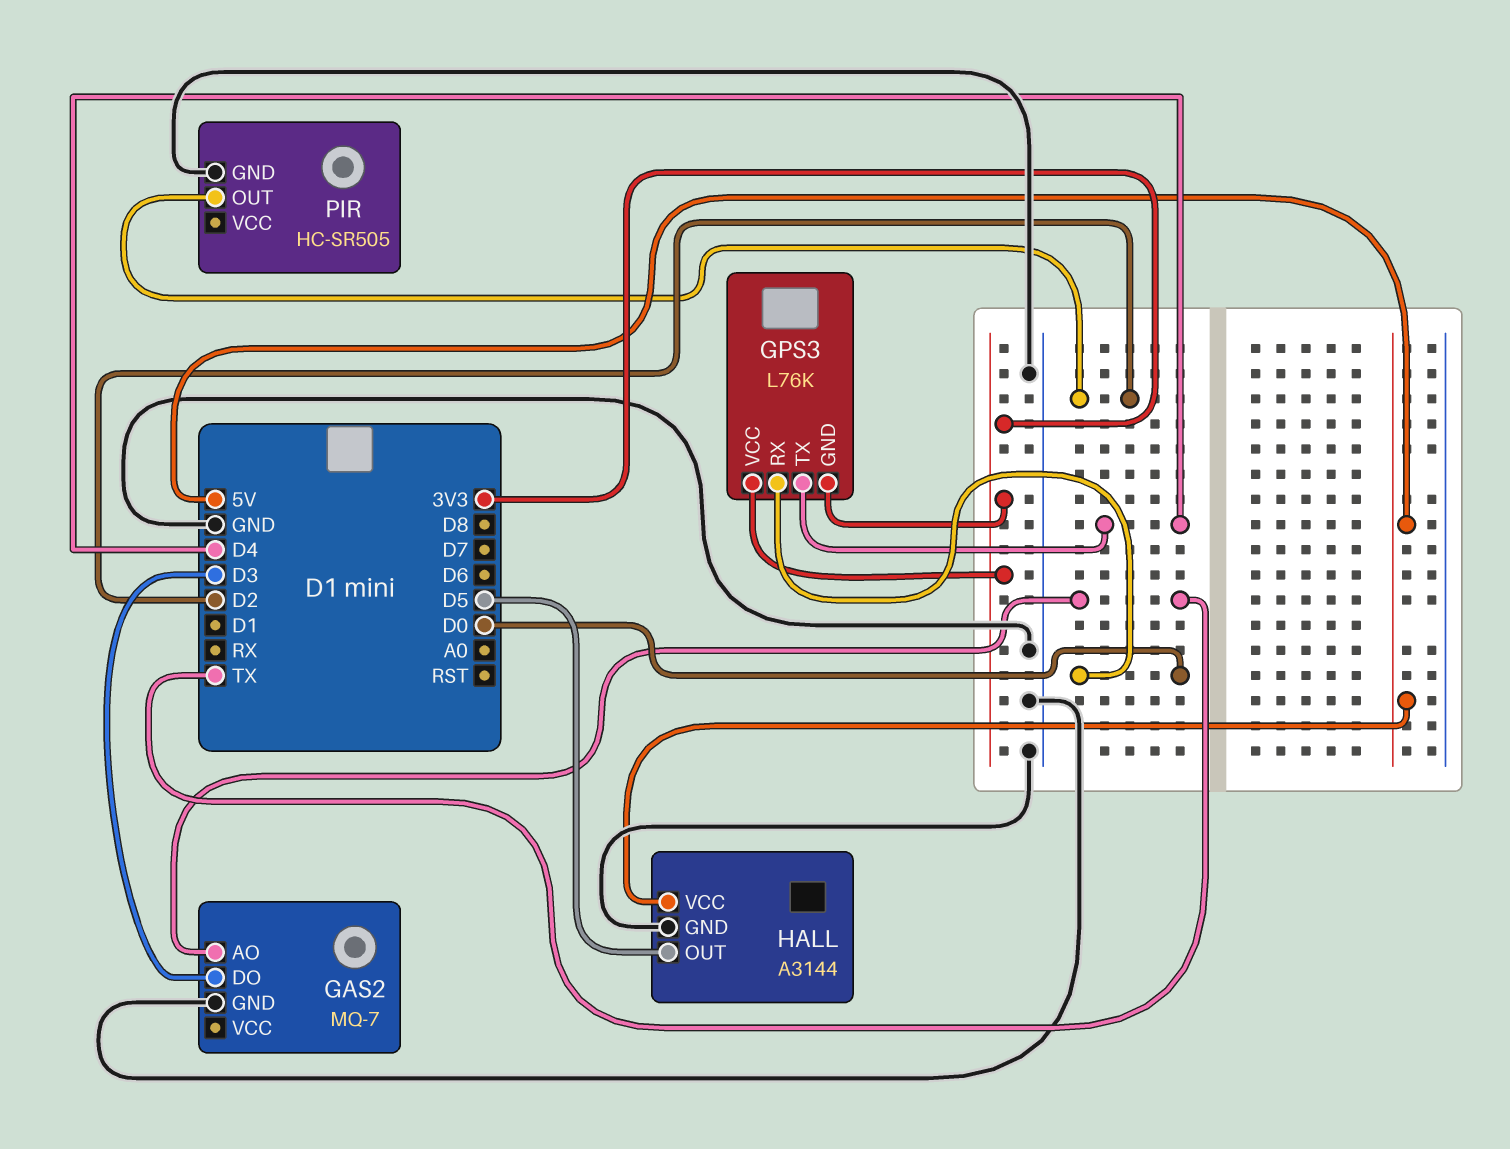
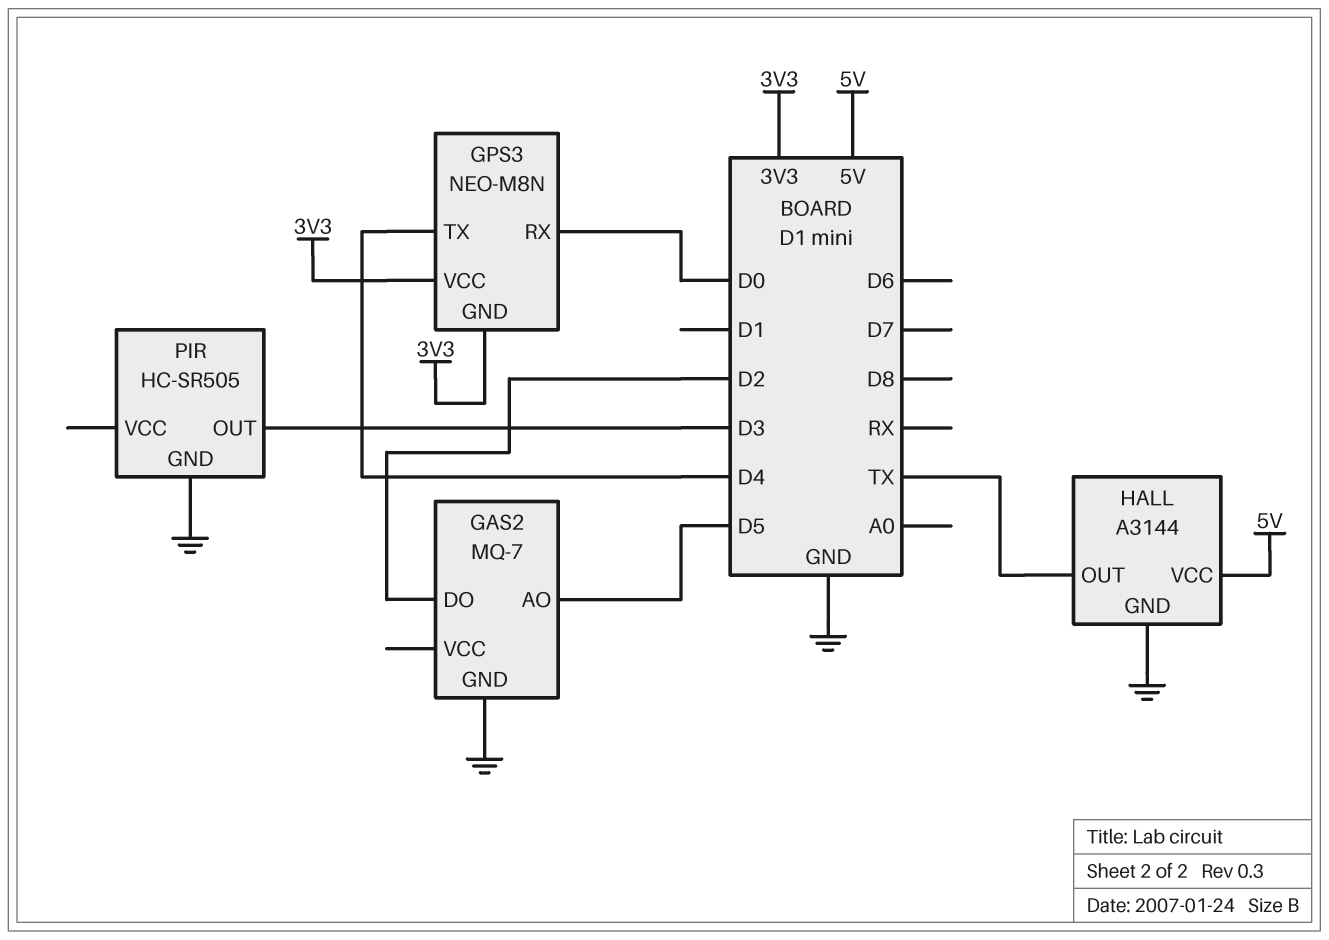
GAS2 pin AO: TX -> D5
GAS2 pin DO: D3 -> D2
GPS3: L76K -> NEO-M8N
HALL pin OUT: D5 -> TX
PIR pin OUT: D2 -> D3

